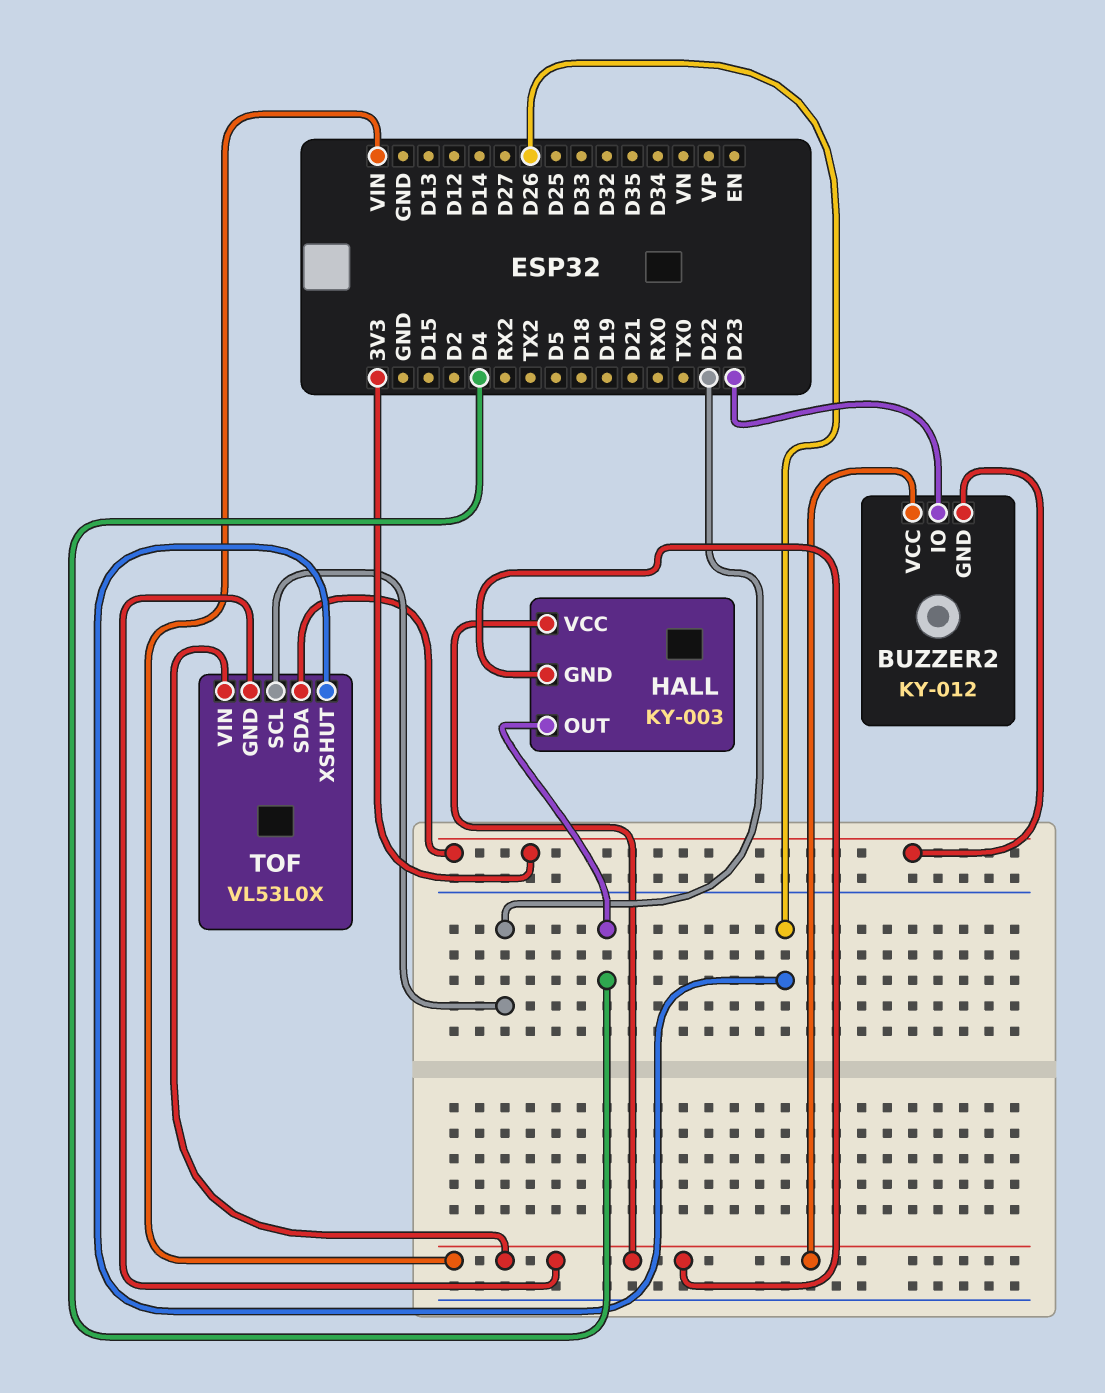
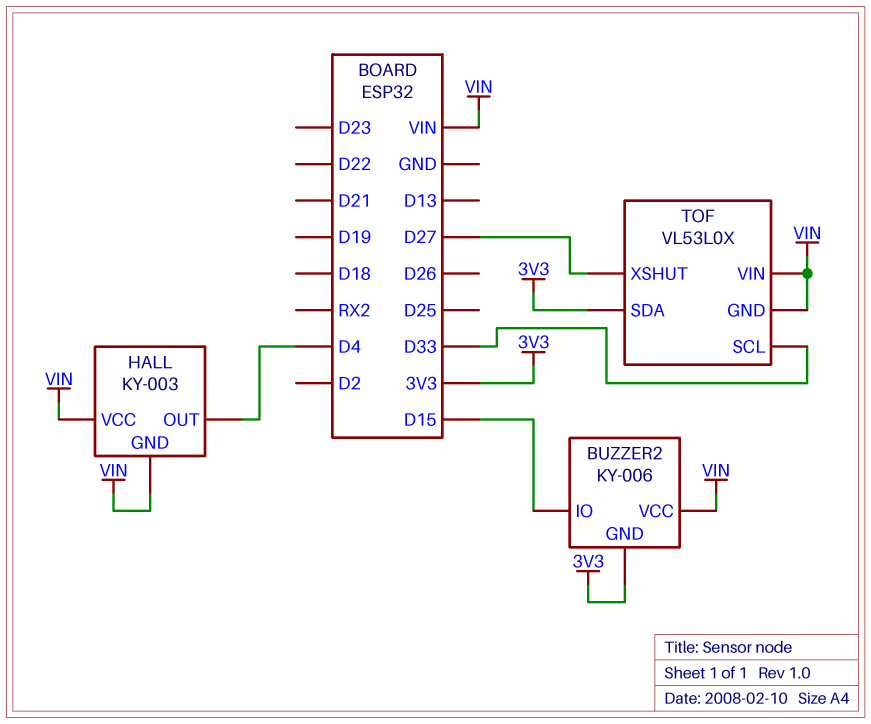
BUZZER2: KY-012 -> KY-006
BUZZER2 pin IO: D23 -> D15
TOF pin SCL: D22 -> D33
TOF pin XSHUT: D26 -> D27

